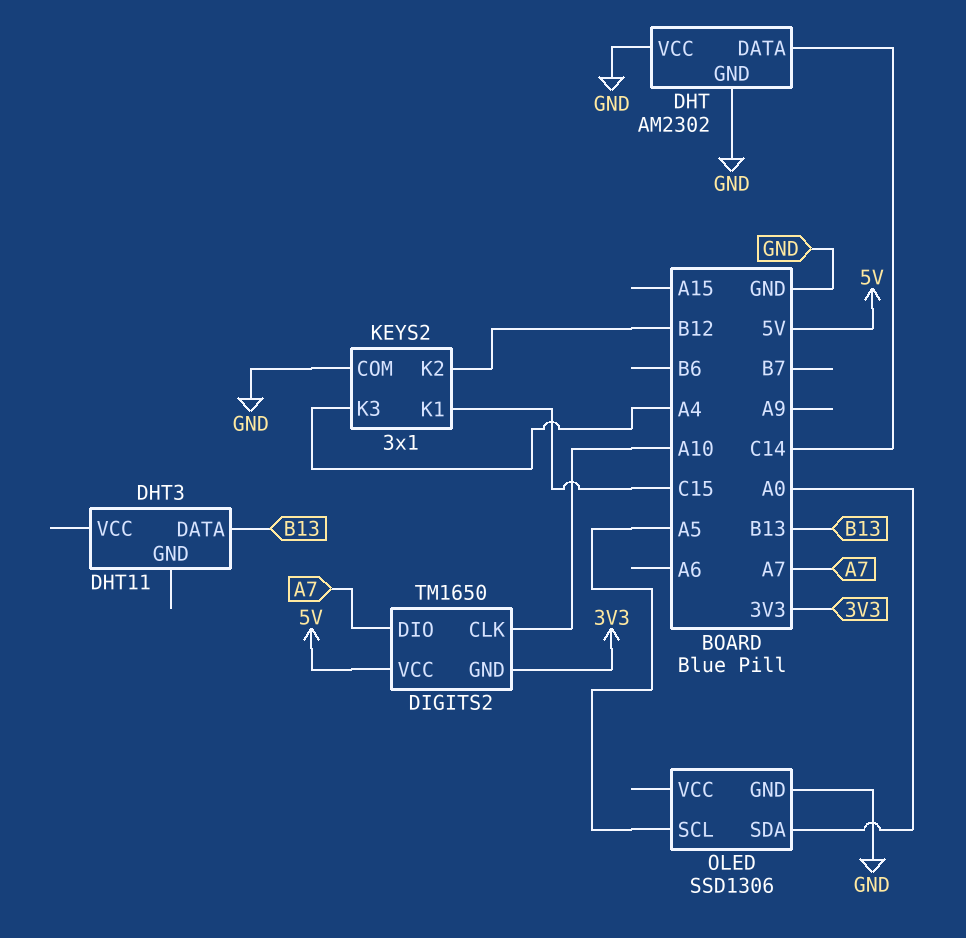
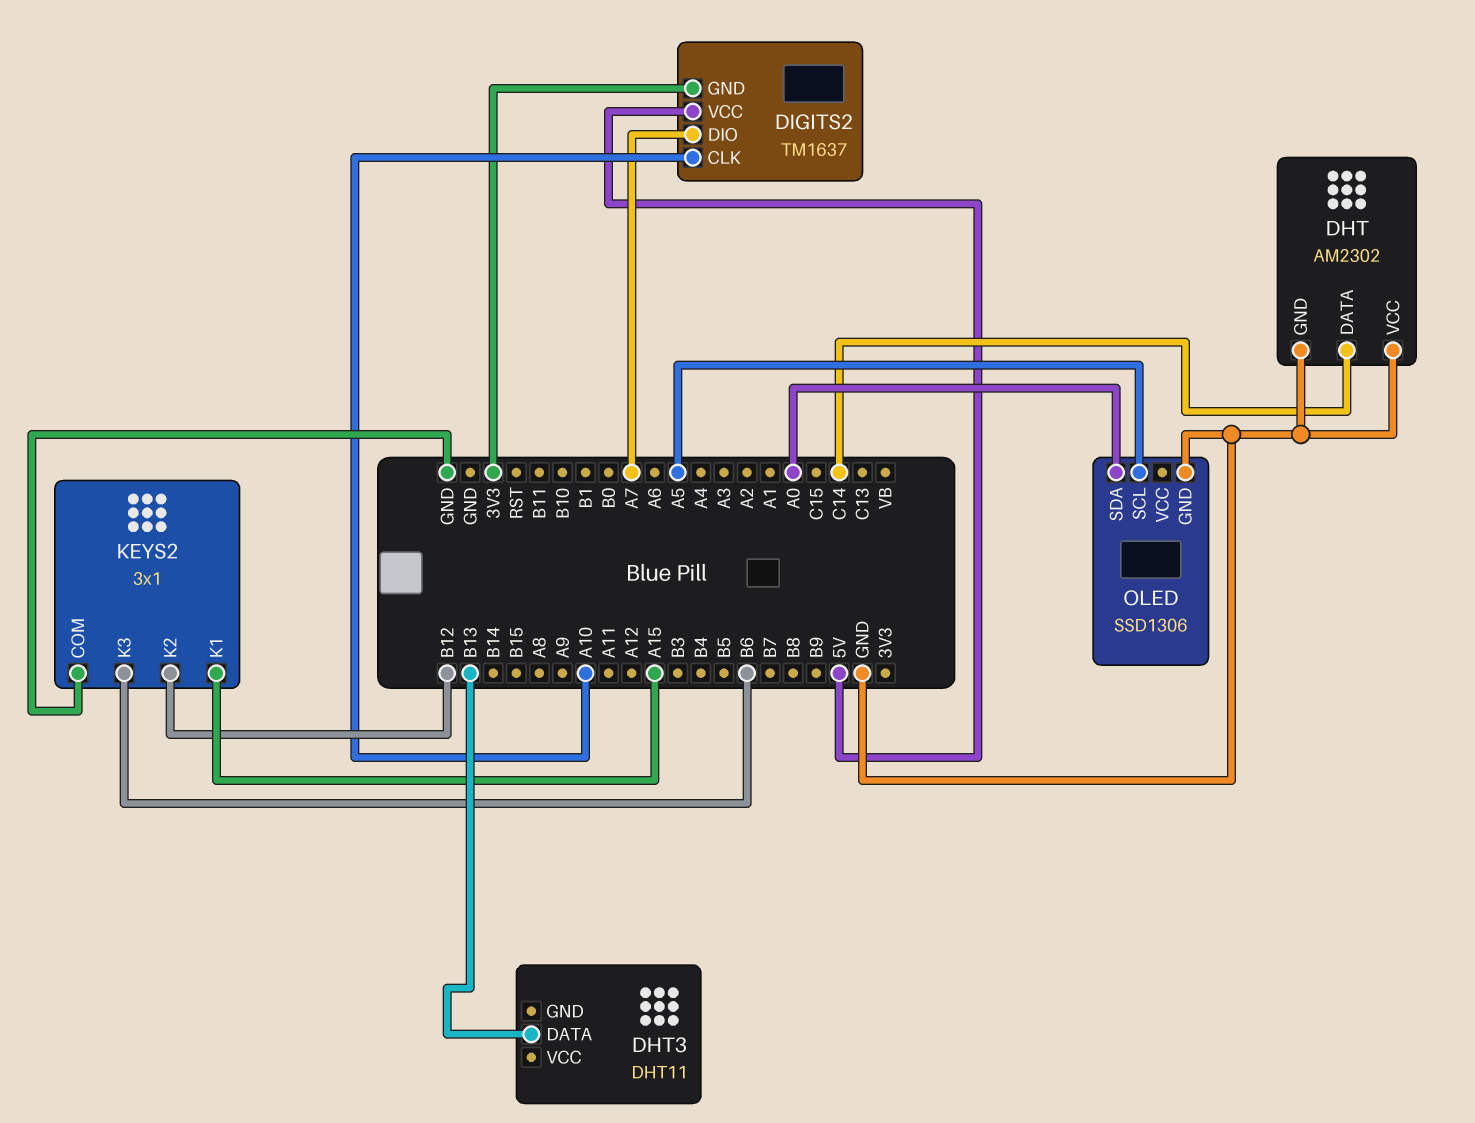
DIGITS2: TM1650 -> TM1637
KEYS2 pin K1: C15 -> A15
KEYS2 pin K3: A4 -> B6

